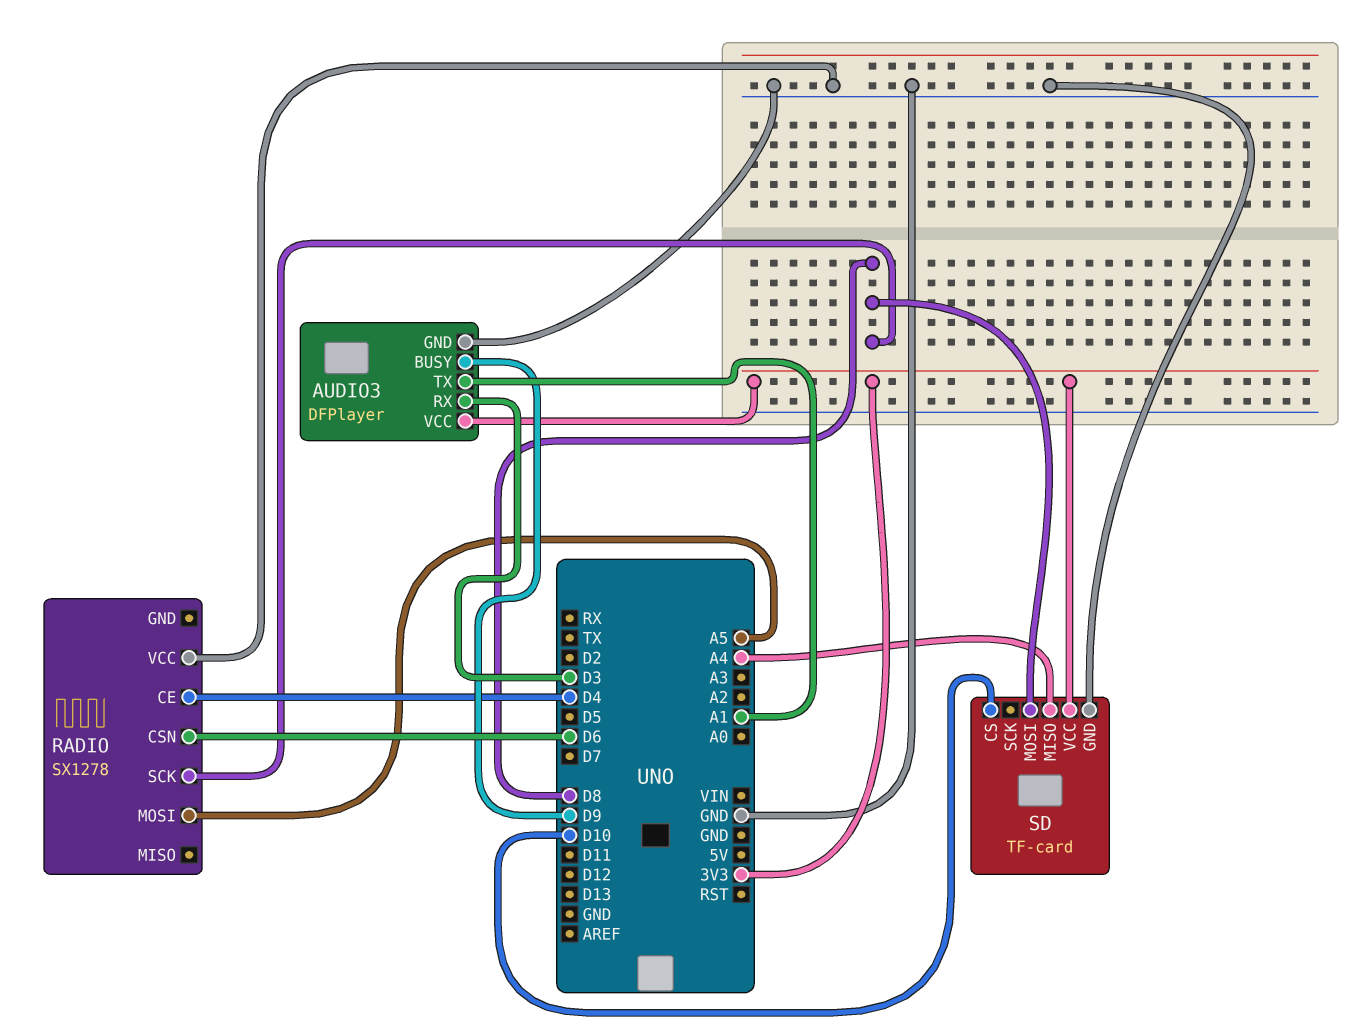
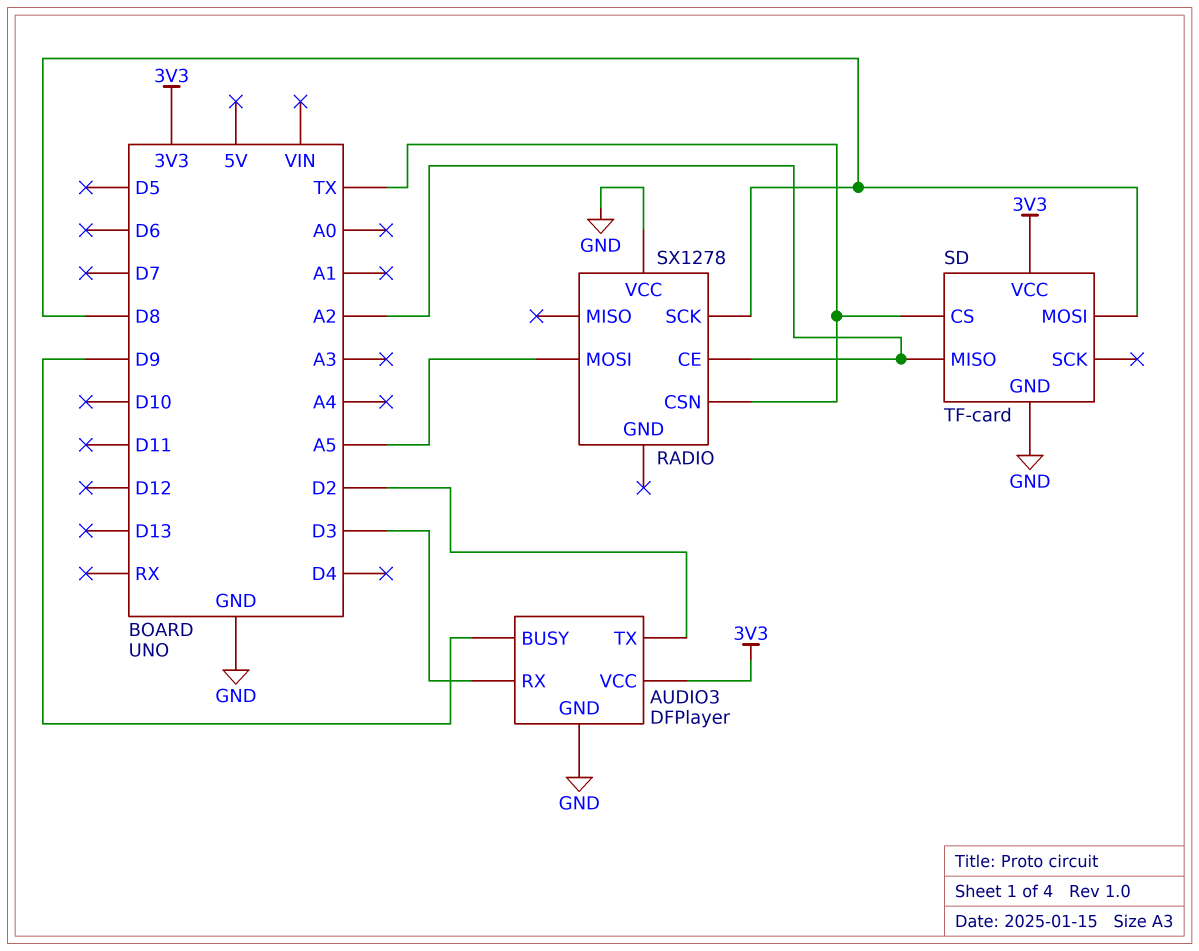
AUDIO3 pin TX: A1 -> D2
RADIO pin CE: D4 -> A2
RADIO pin CSN: D6 -> TX
SD pin CS: D10 -> TX
SD pin MISO: A4 -> A2

